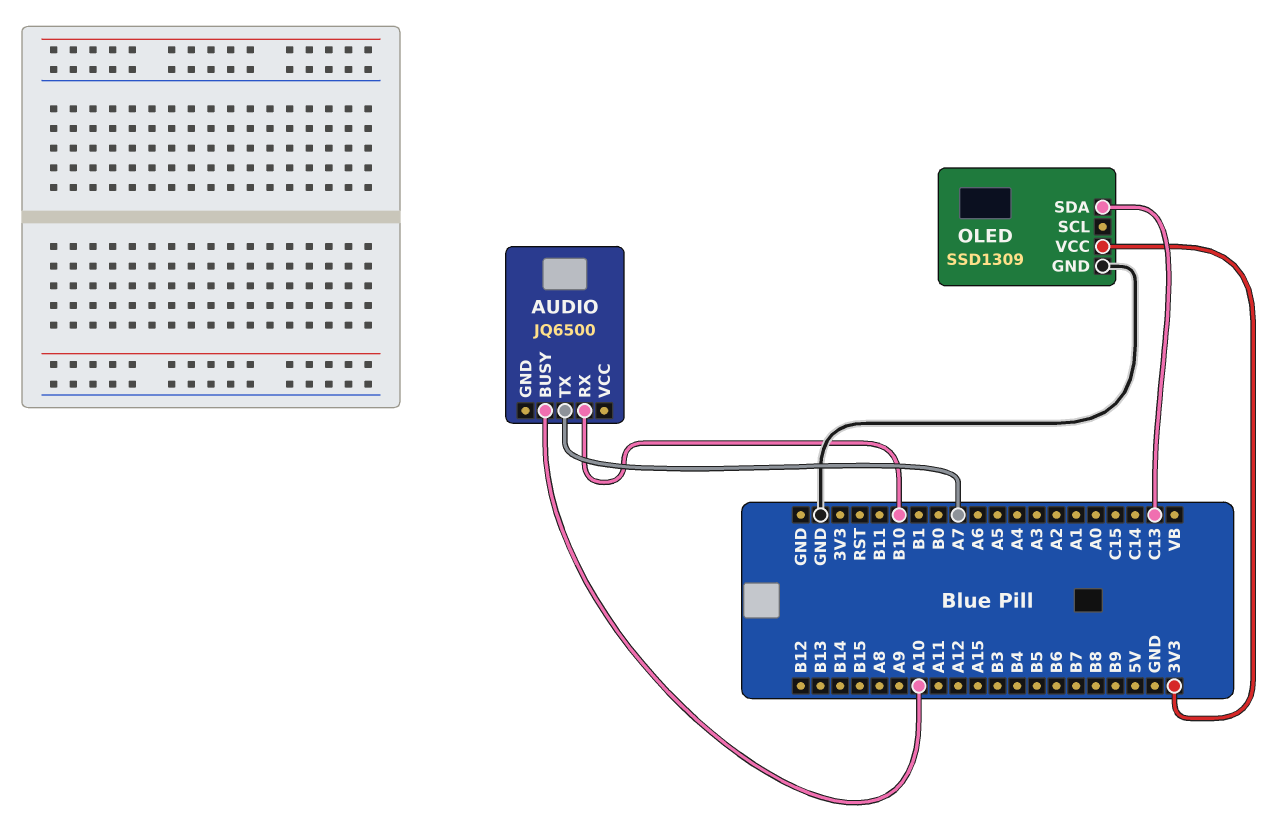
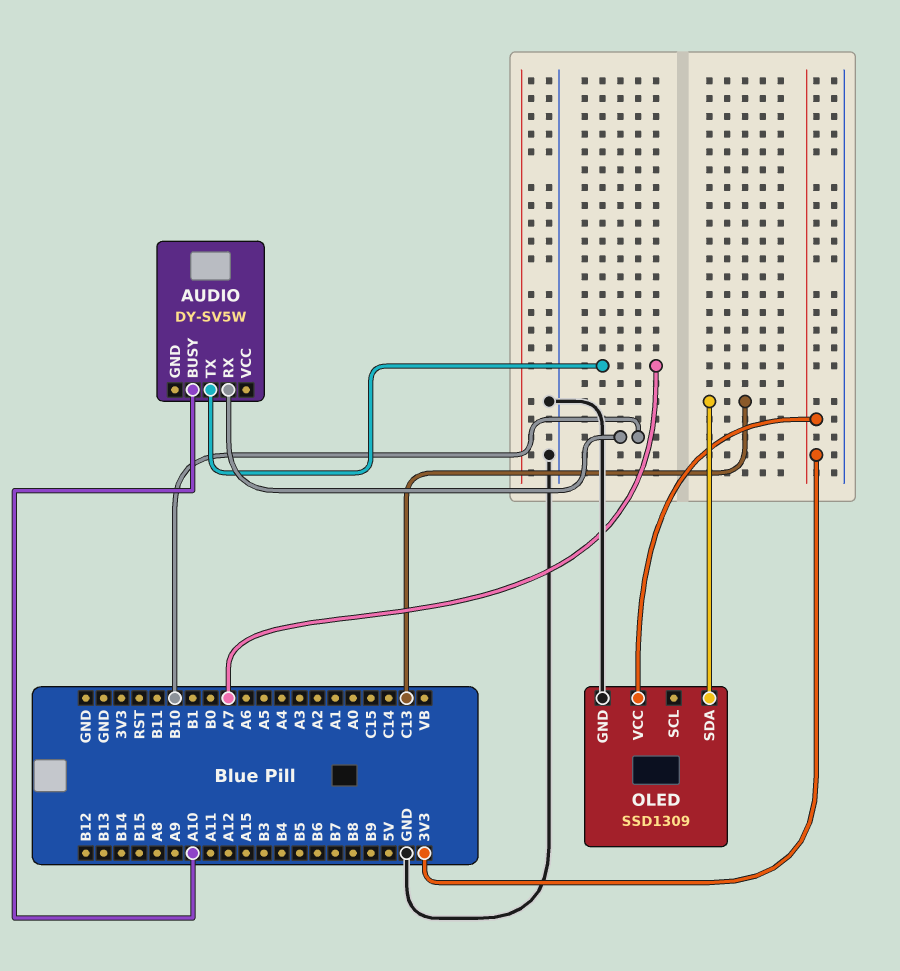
AUDIO: JQ6500 -> DY-SV5W

